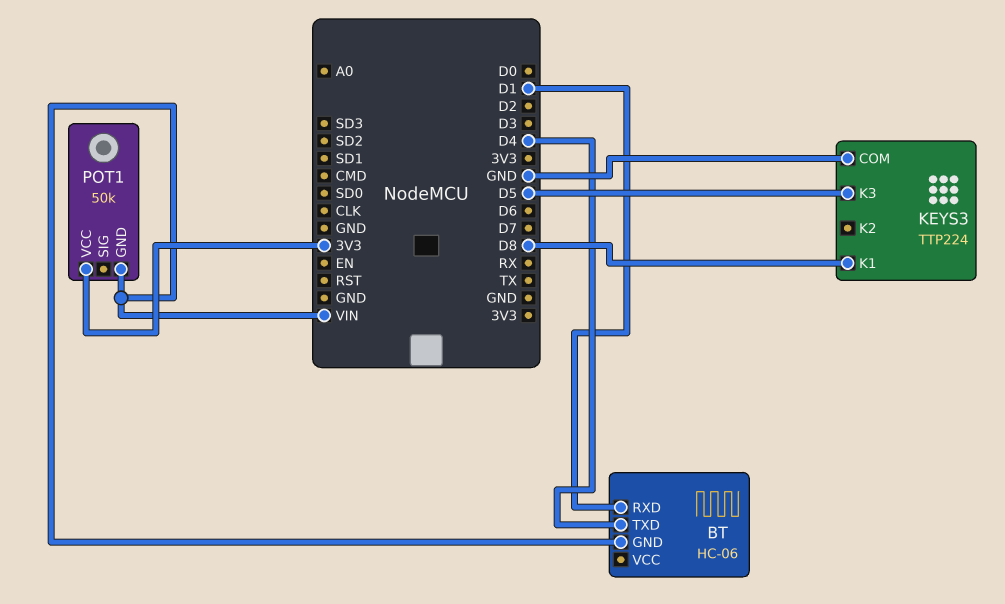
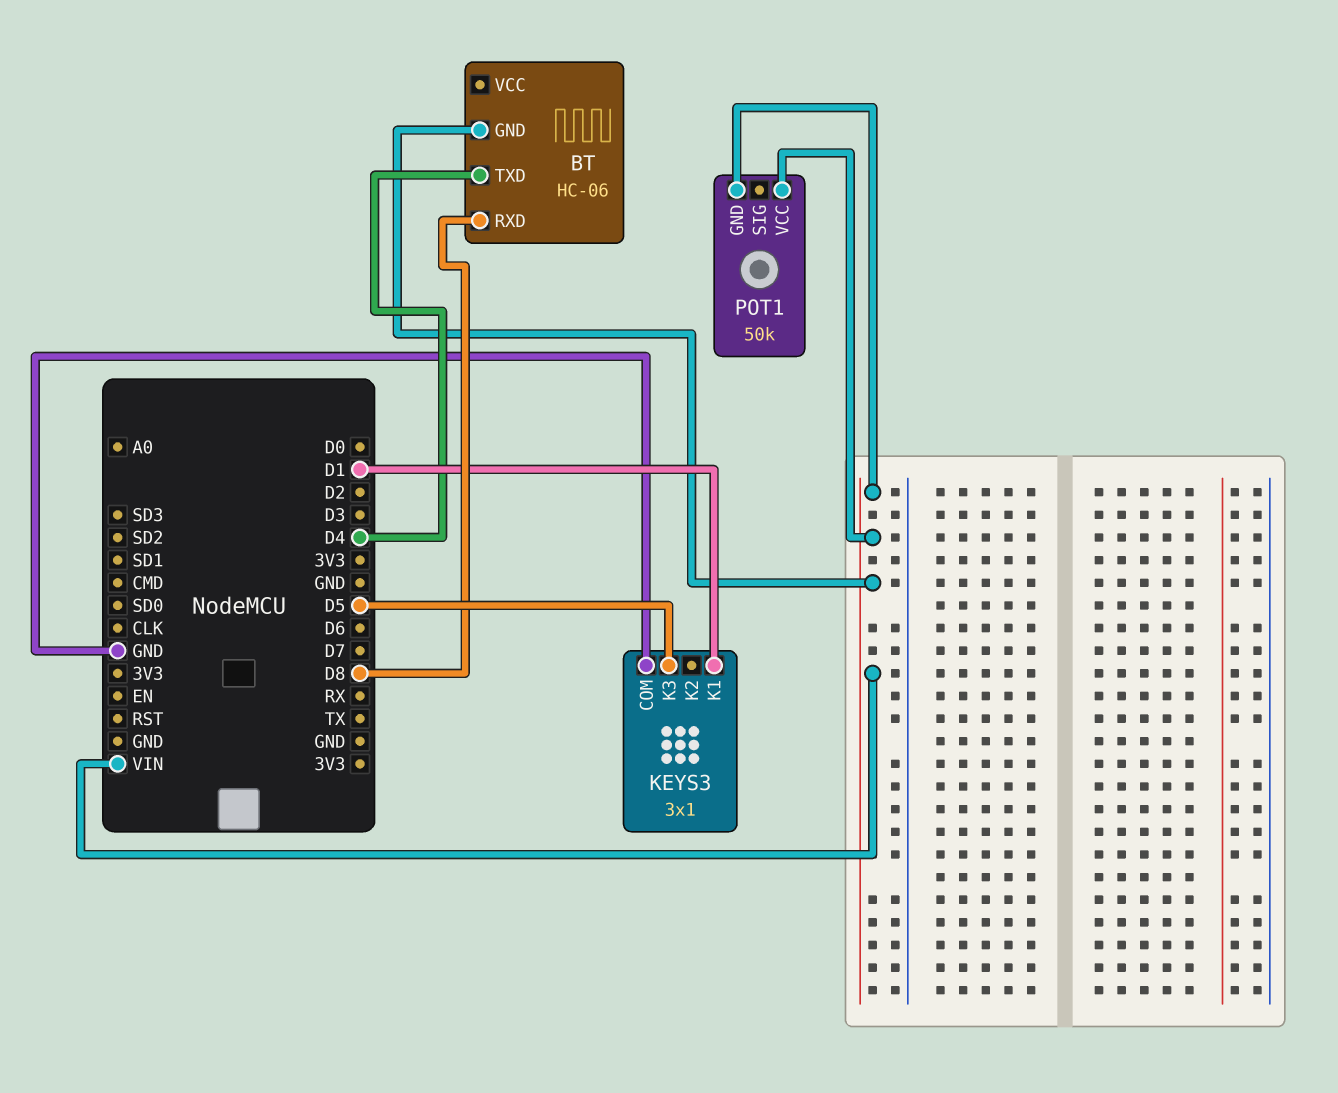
BT pin RXD: D1 -> D8
KEYS3: TTP224 -> 3x1
KEYS3 pin K1: D8 -> D1
POT1 pin VCC: 3V3 -> VIN

